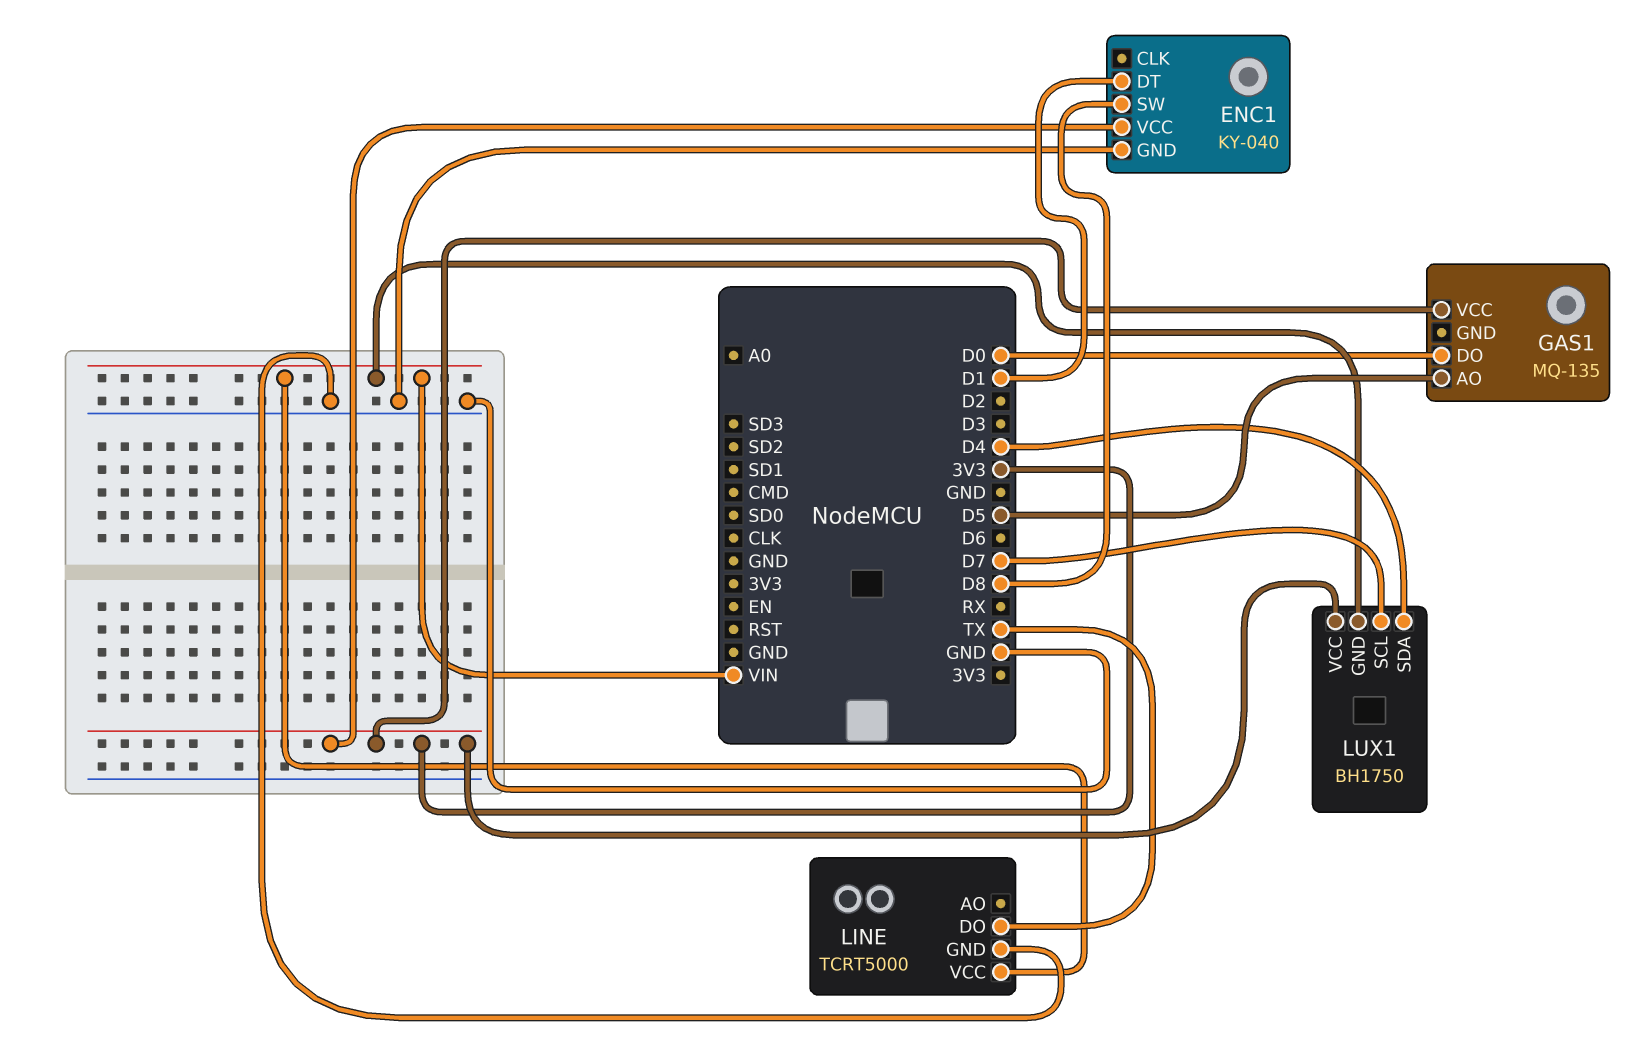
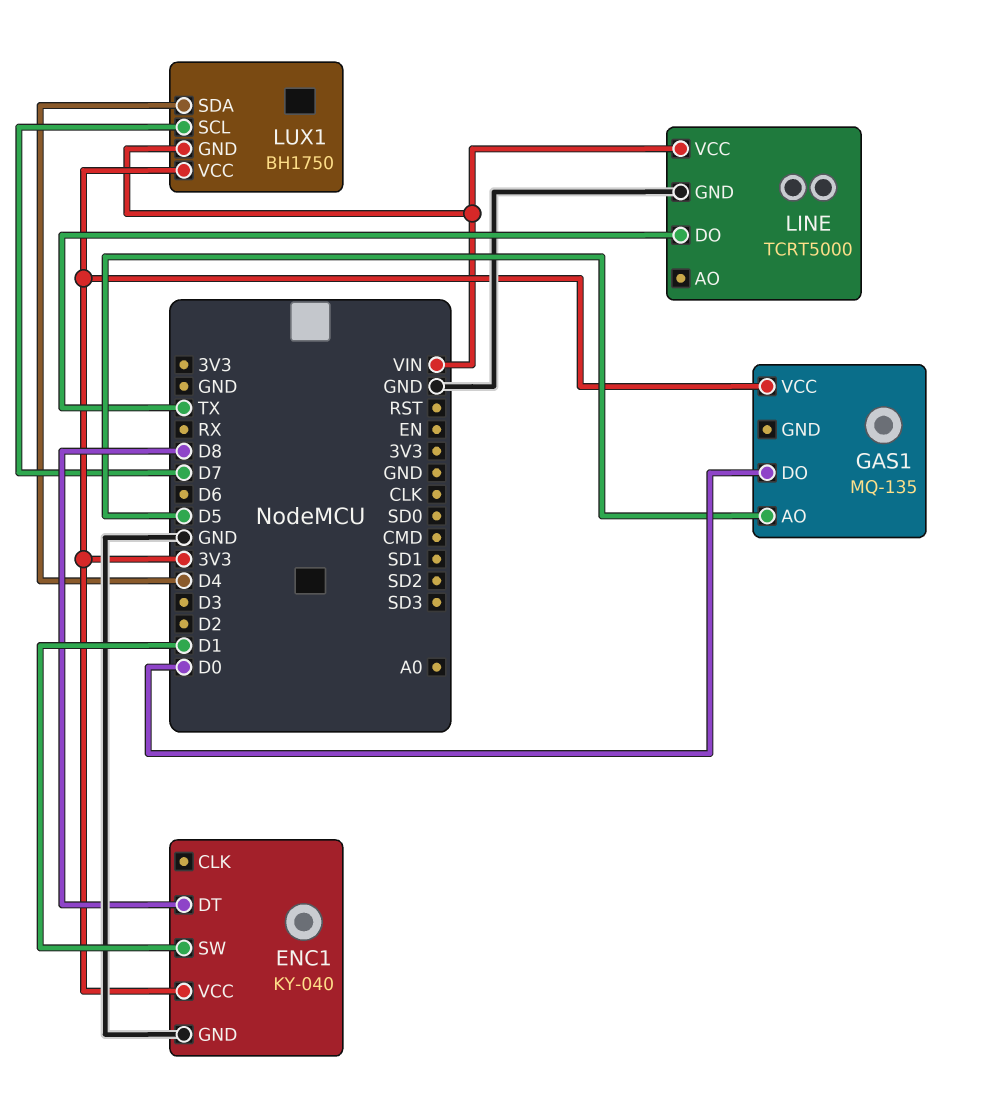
ENC1 pin DT: D1 -> D8
ENC1 pin SW: D8 -> D1

